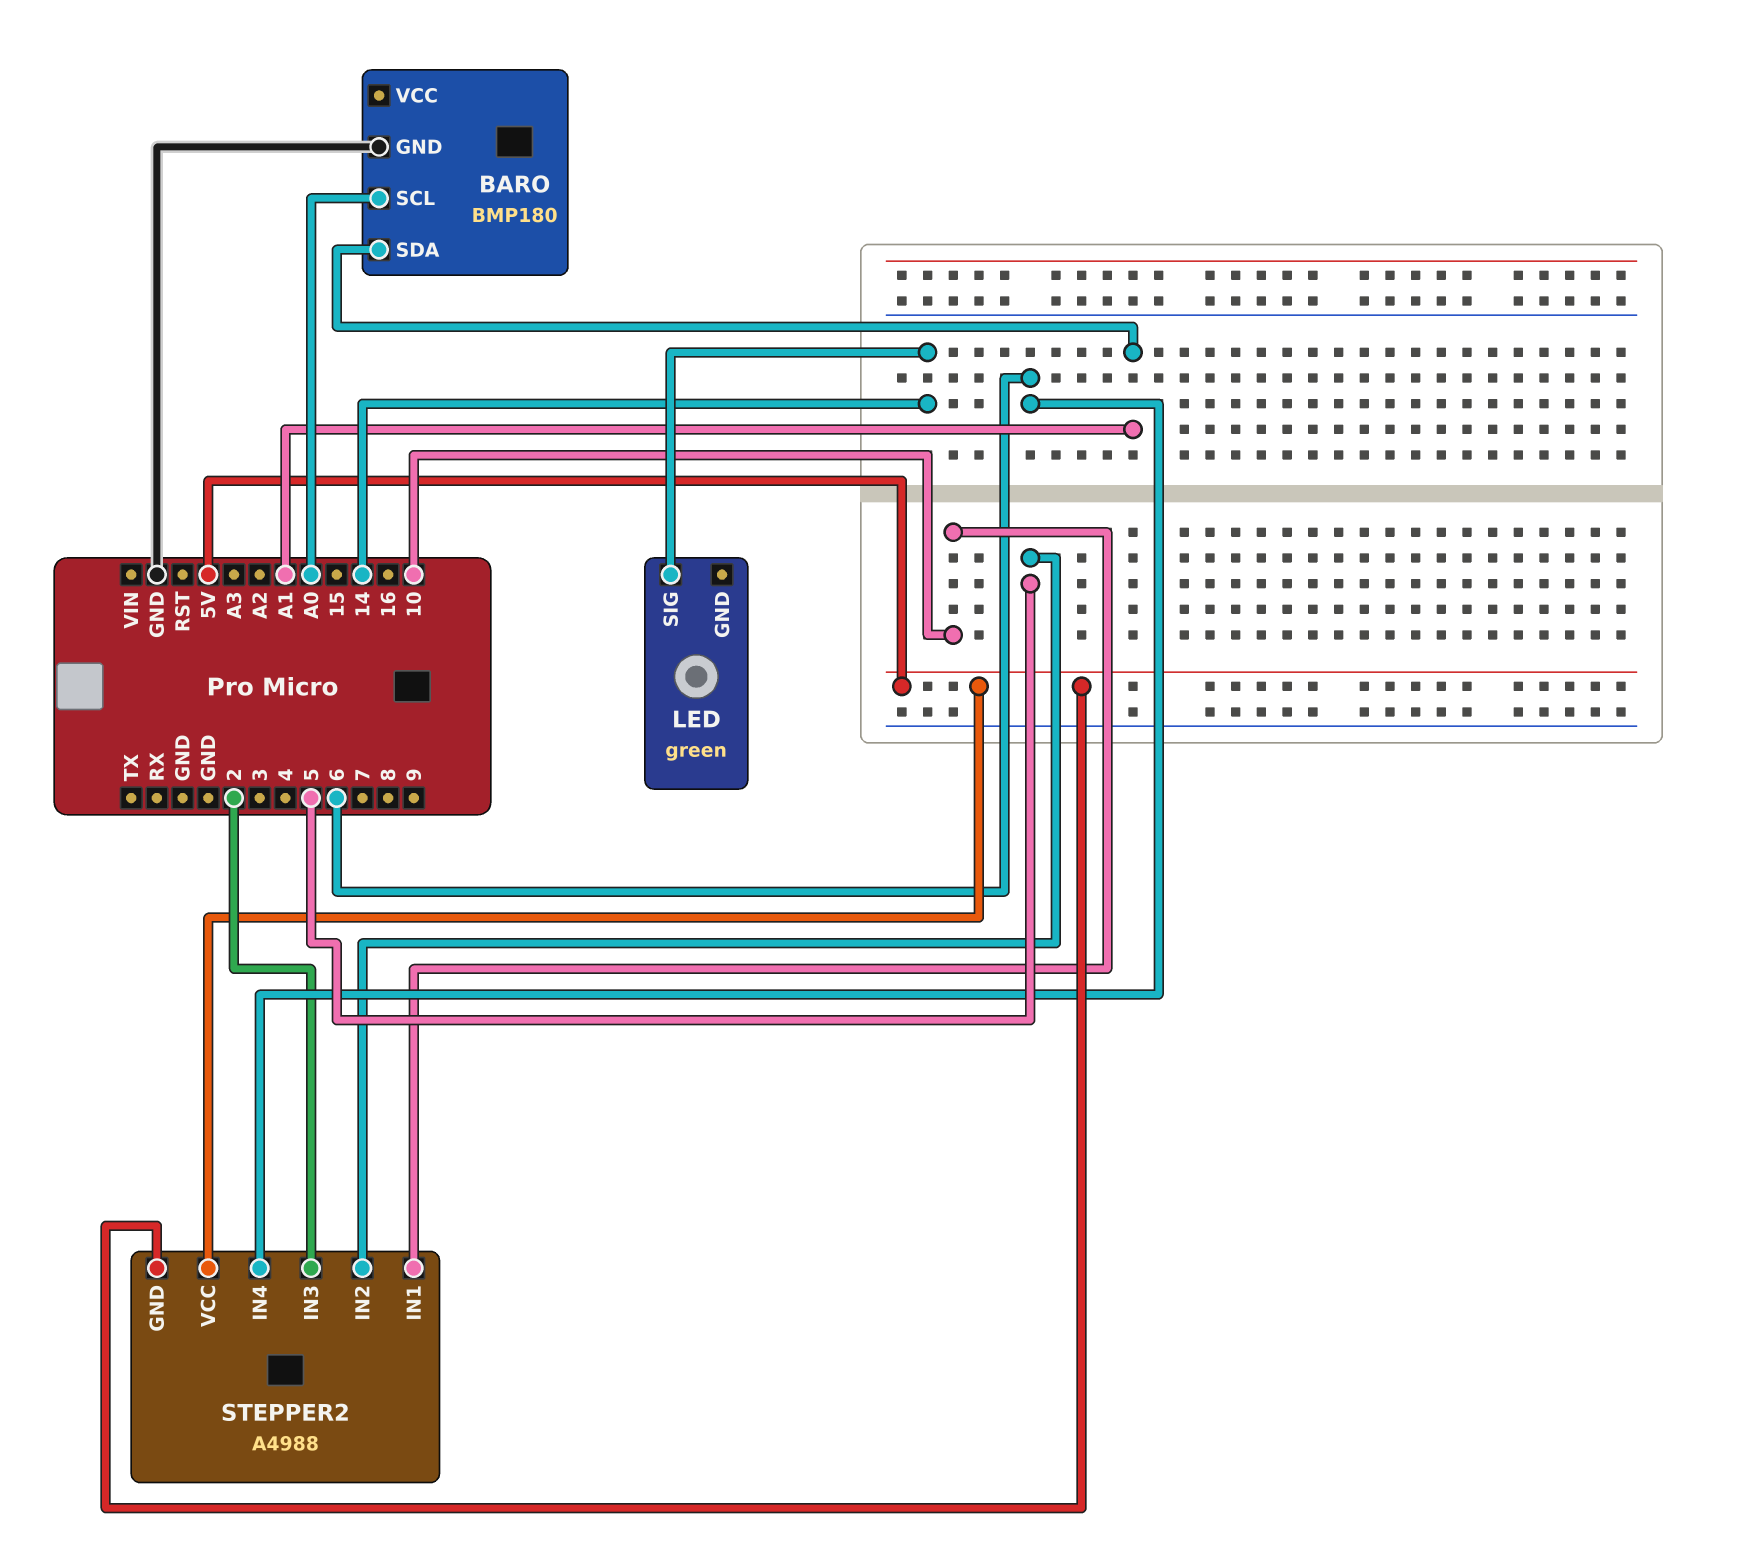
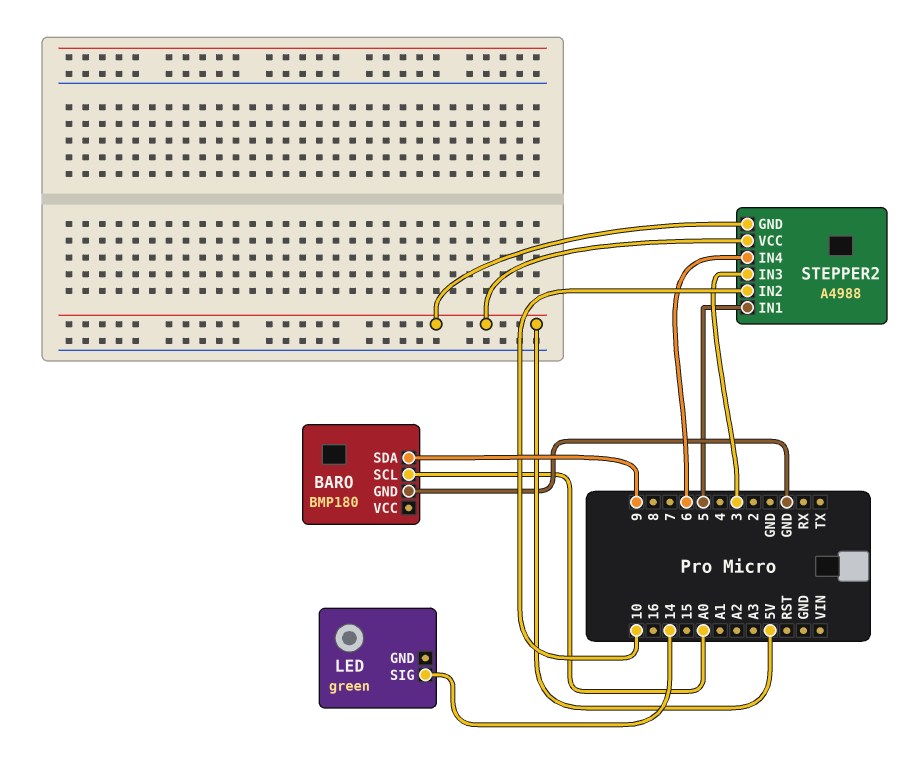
BARO pin SDA: A1 -> 9
STEPPER2 pin IN1: 10 -> 5
STEPPER2 pin IN2: 5 -> 10
STEPPER2 pin IN3: 2 -> 3

